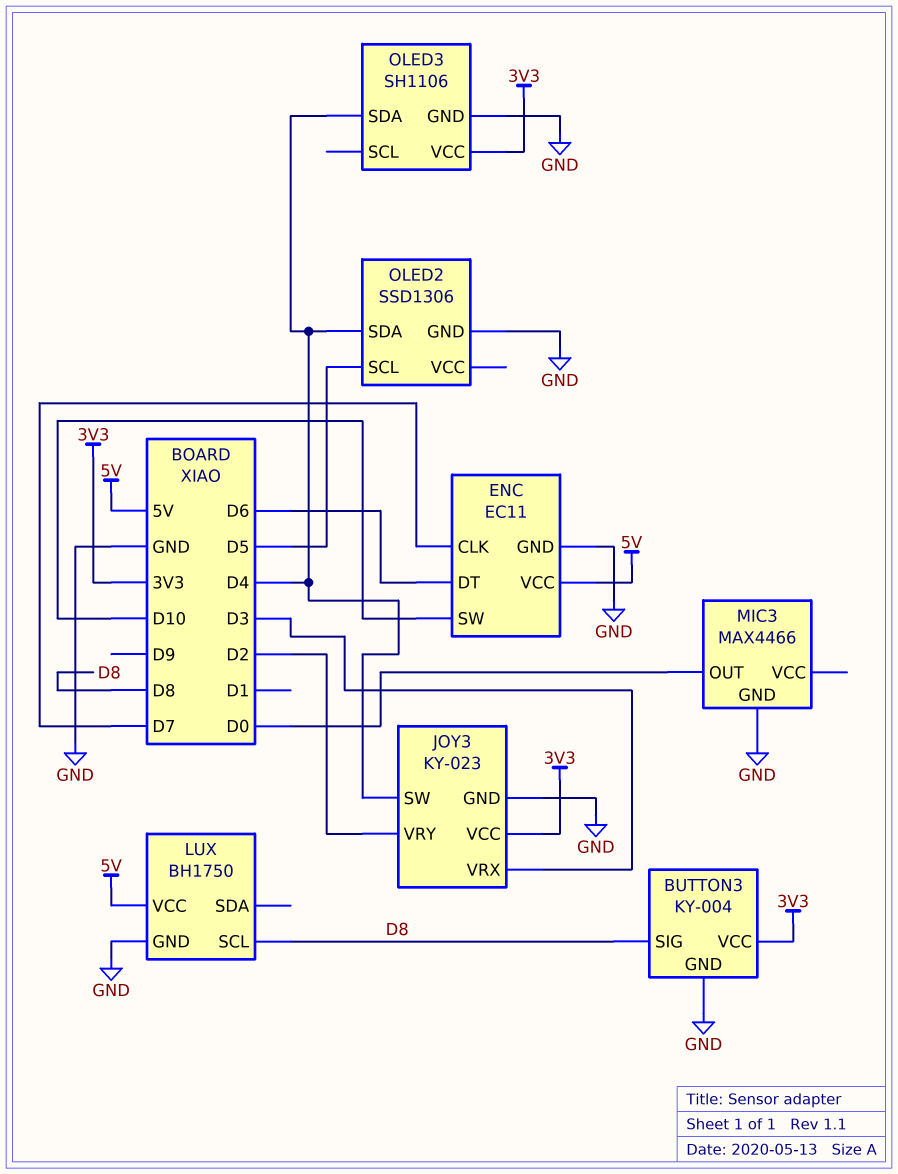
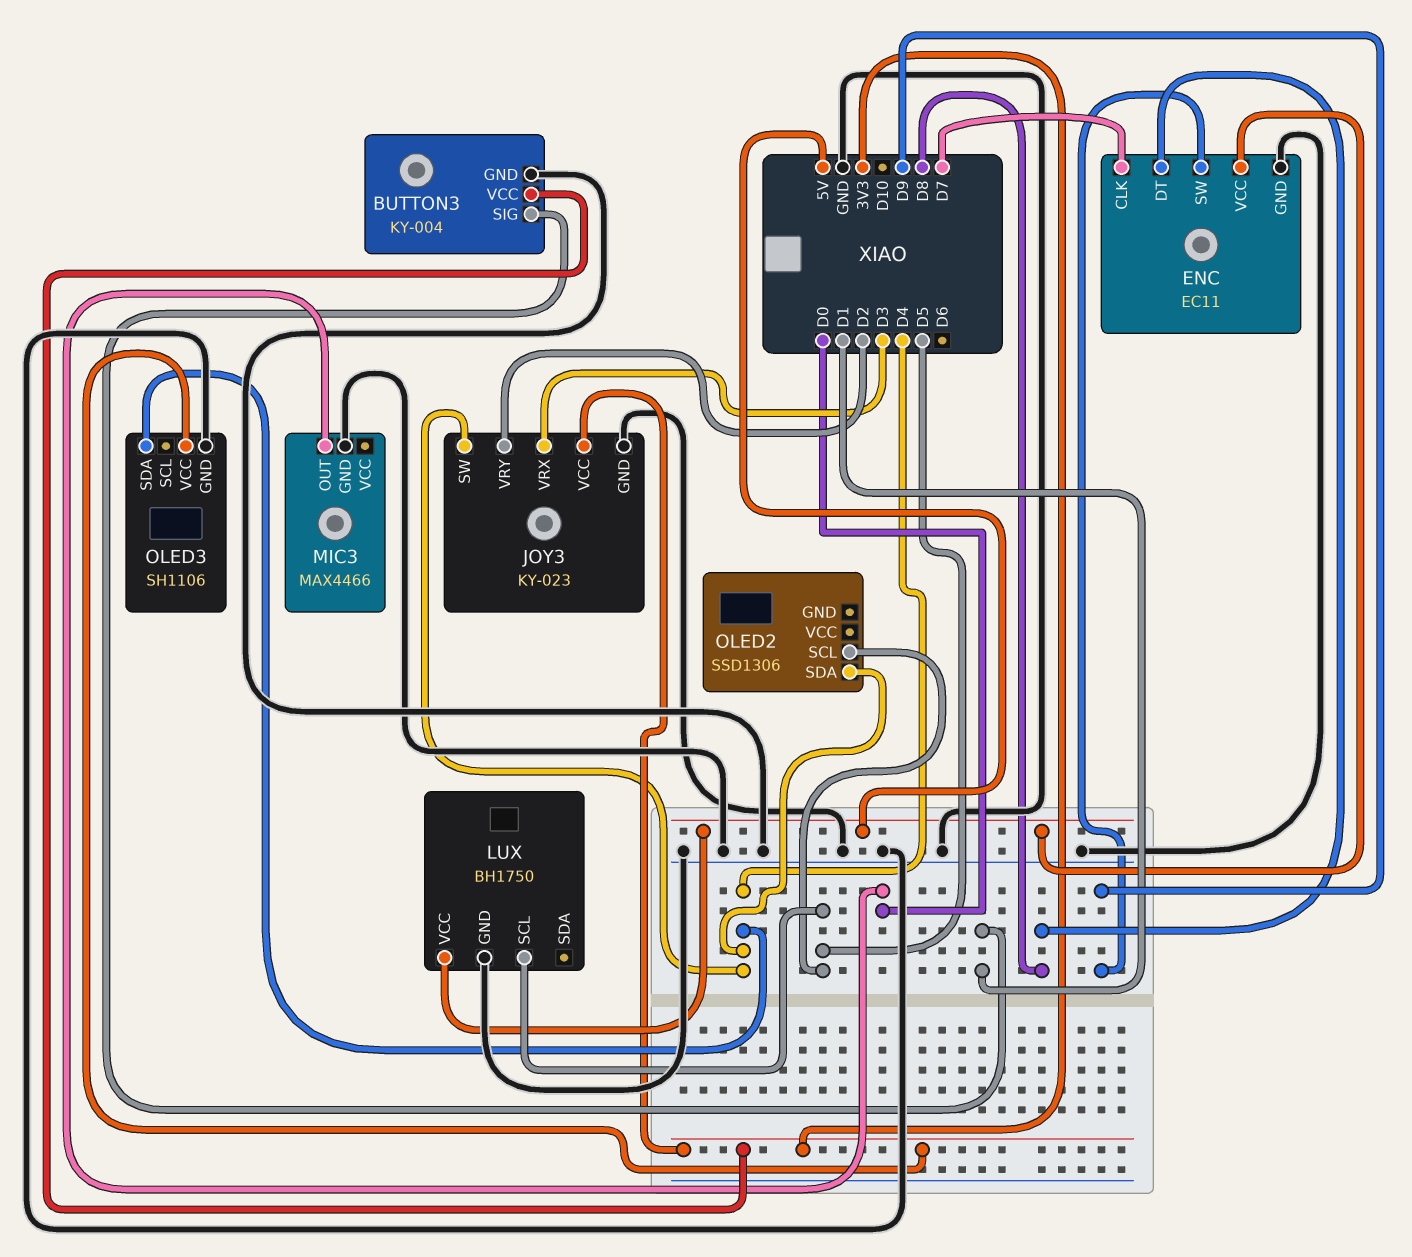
BUTTON3 pin SIG: D8 -> D1
ENC pin DT: D6 -> D8
ENC pin SW: D10 -> D9
LUX pin SCL: D8 -> D5
OLED2 pin GND: GND -> none

